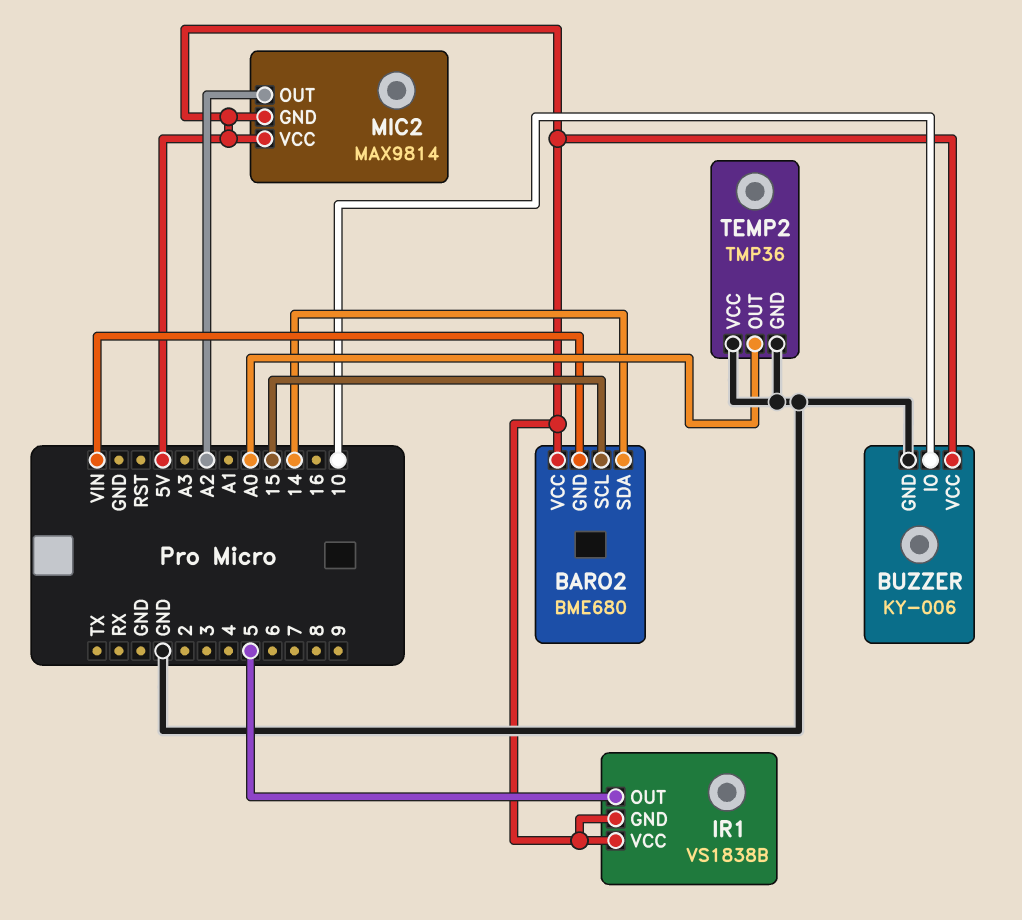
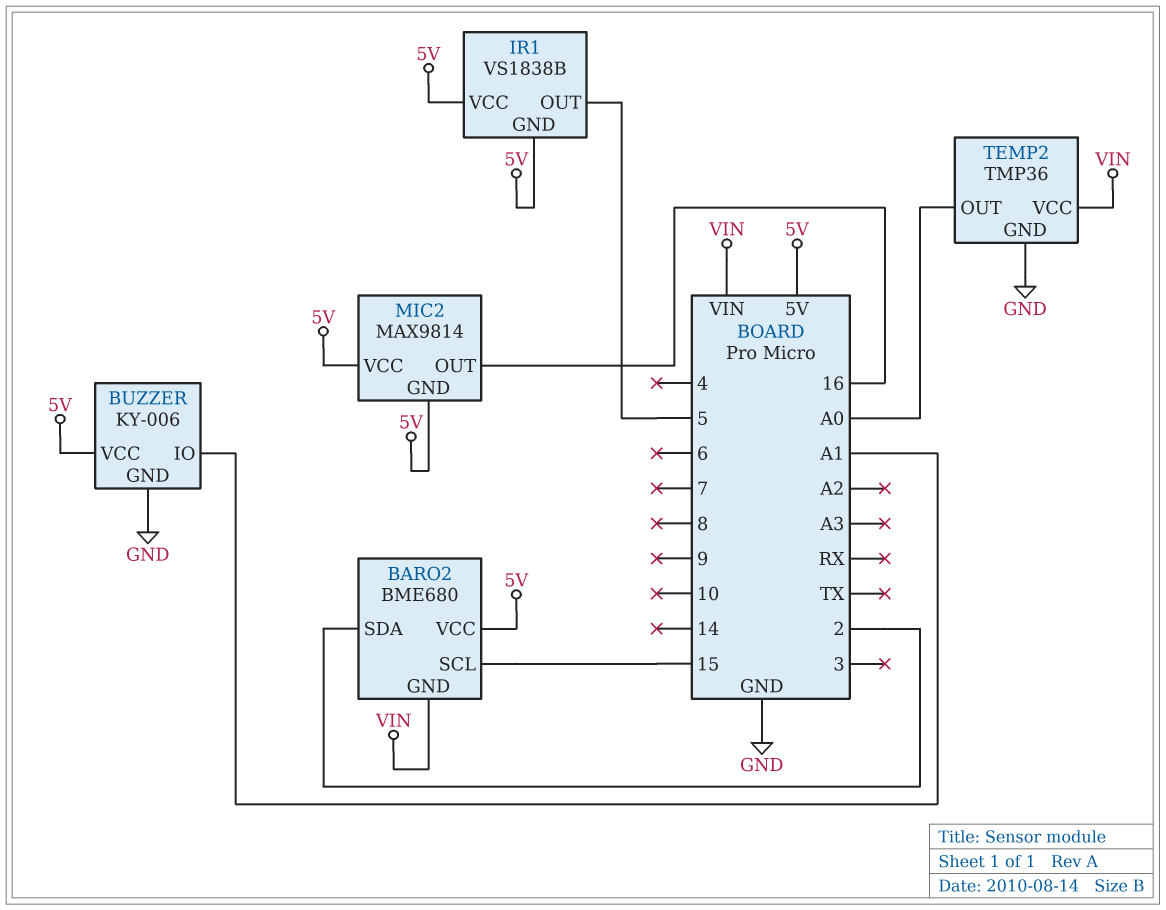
BARO2 pin SDA: 14 -> 2
BUZZER pin IO: 10 -> A1
MIC2 pin OUT: A2 -> 16
TEMP2 pin VCC: GND -> VIN

